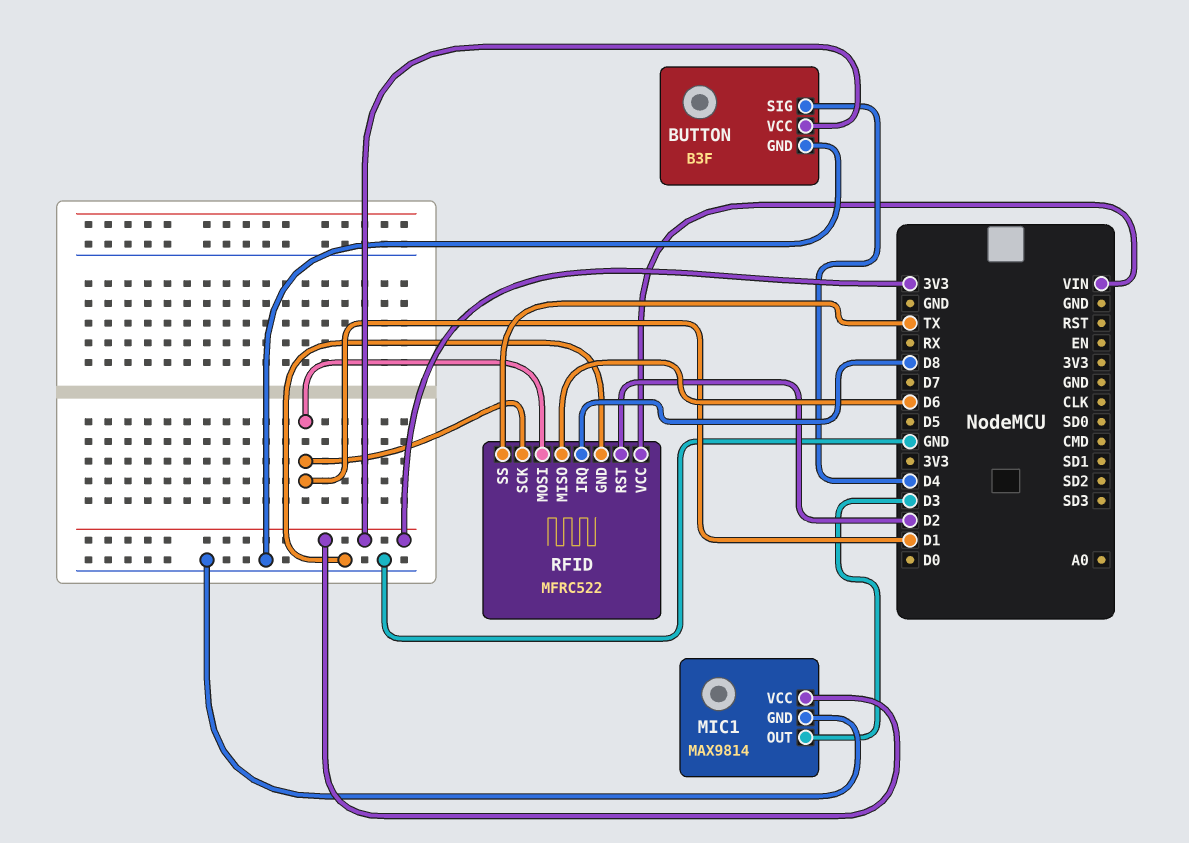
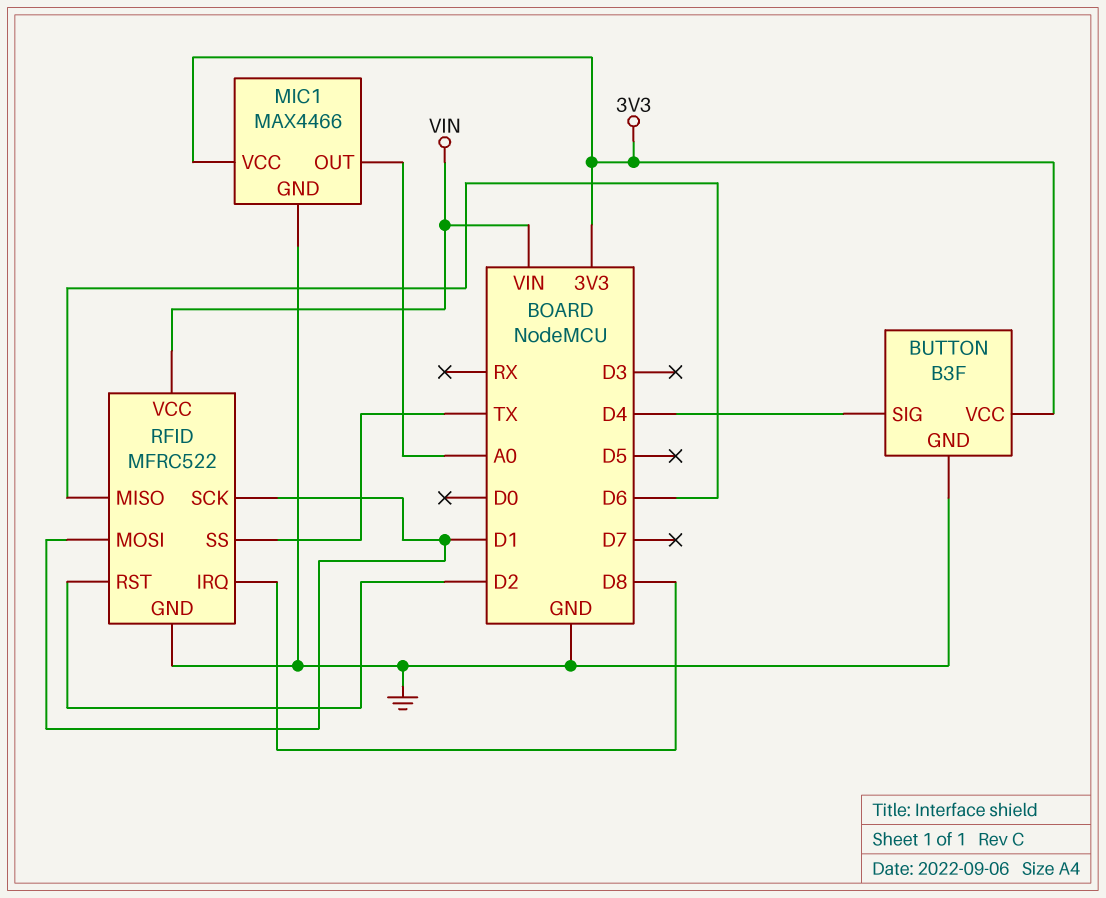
MIC1: MAX9814 -> MAX4466
MIC1 pin OUT: D3 -> A0

